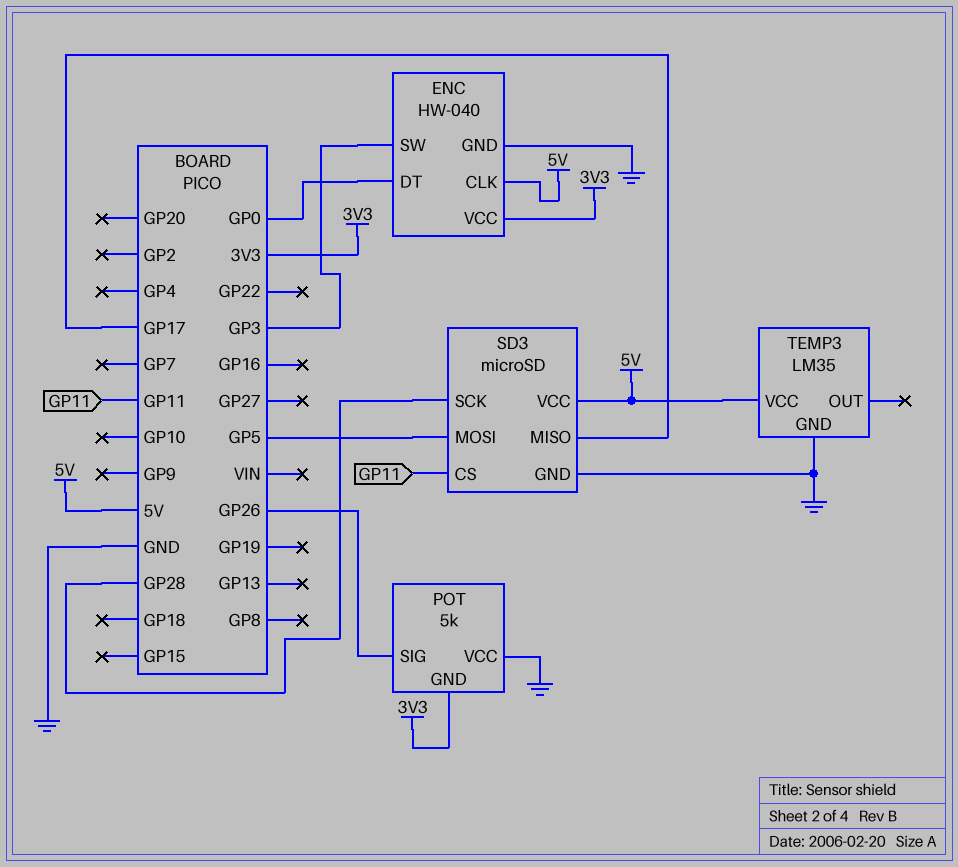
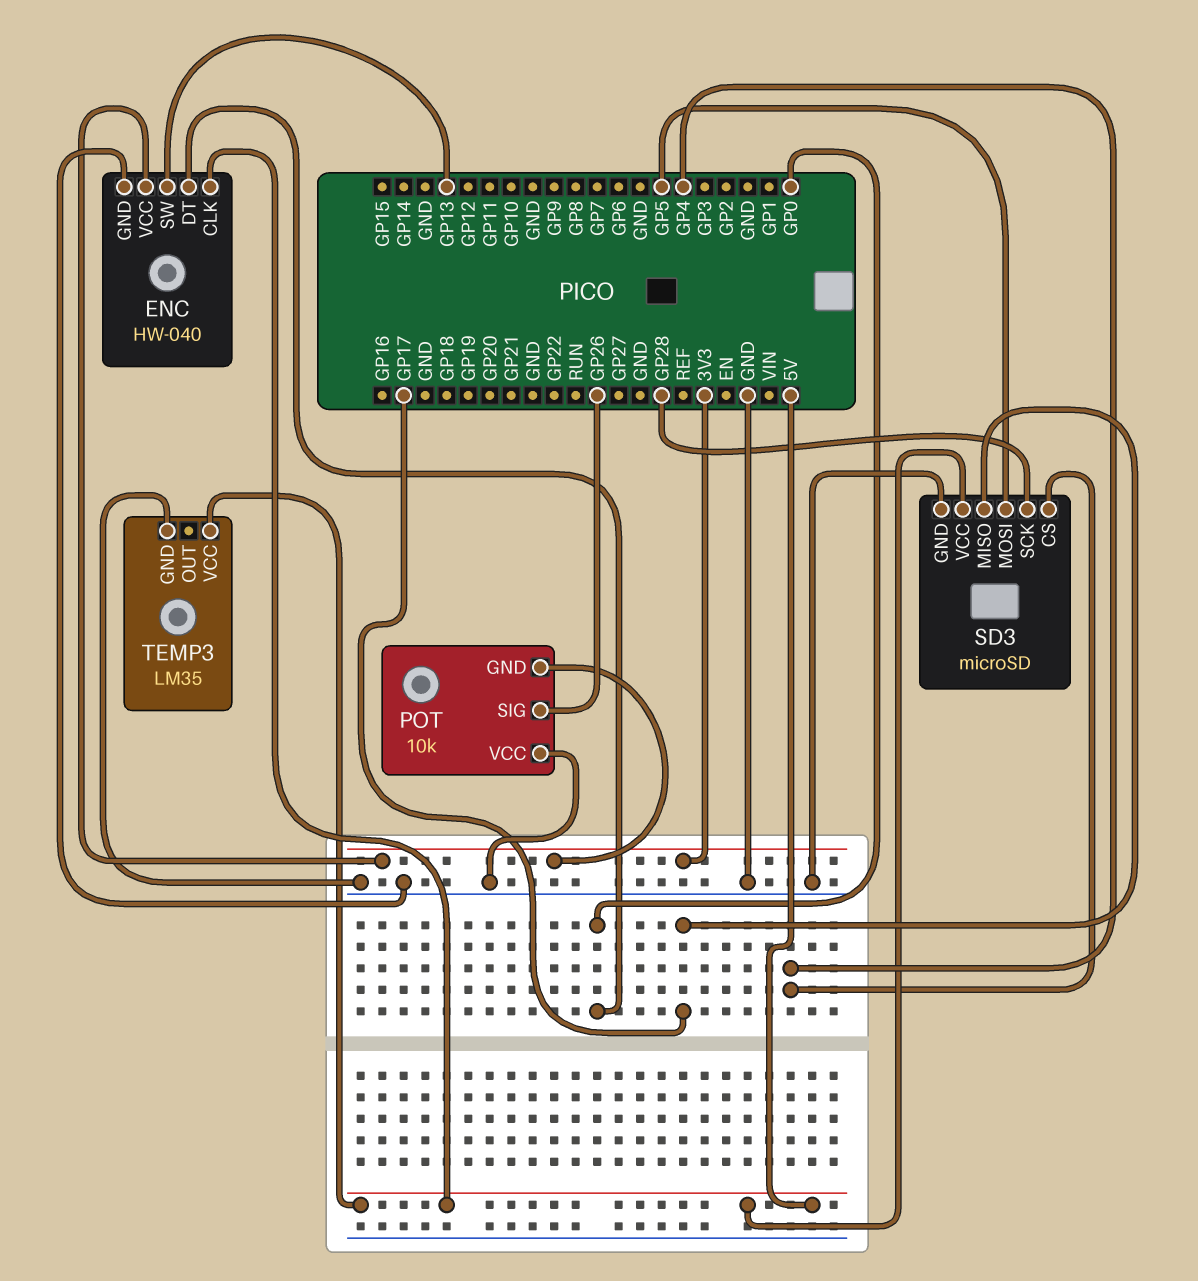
ENC pin SW: GP3 -> GP13
POT: 5k -> 10k
SD3 pin CS: GP11 -> GP4

